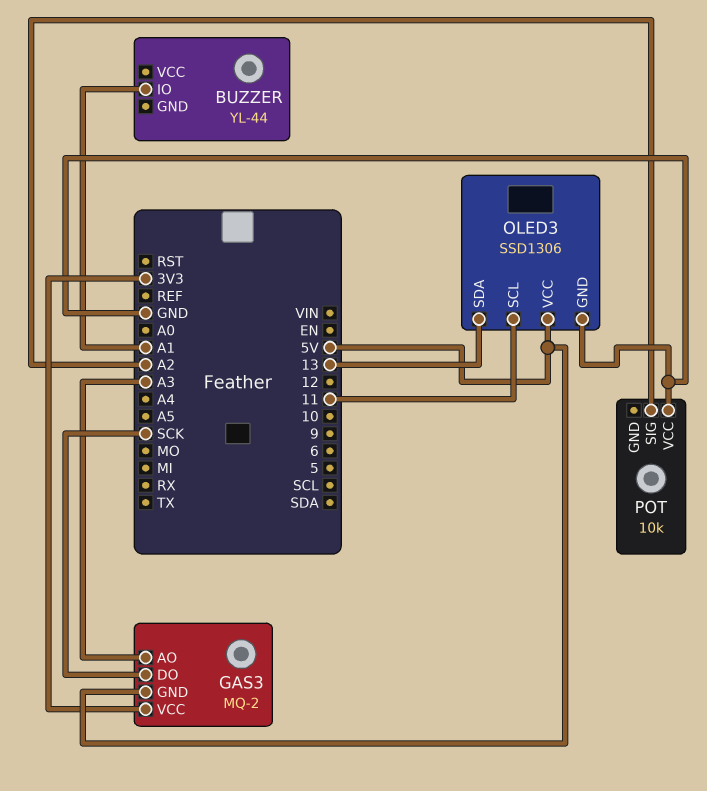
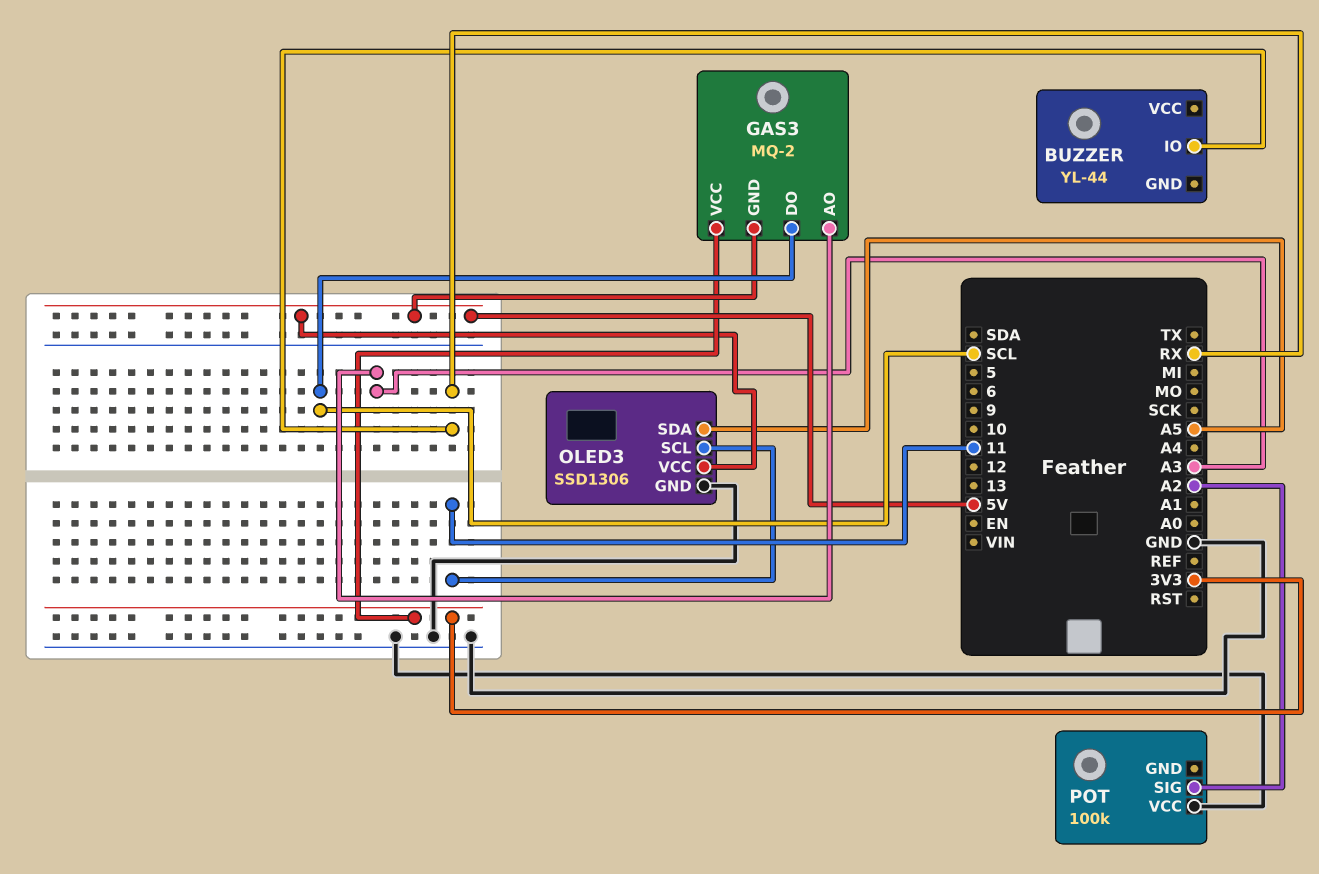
BUZZER pin IO: A1 -> RX
GAS3 pin DO: SCK -> SCL
OLED3 pin SDA: 13 -> A5
POT: 10k -> 100k

